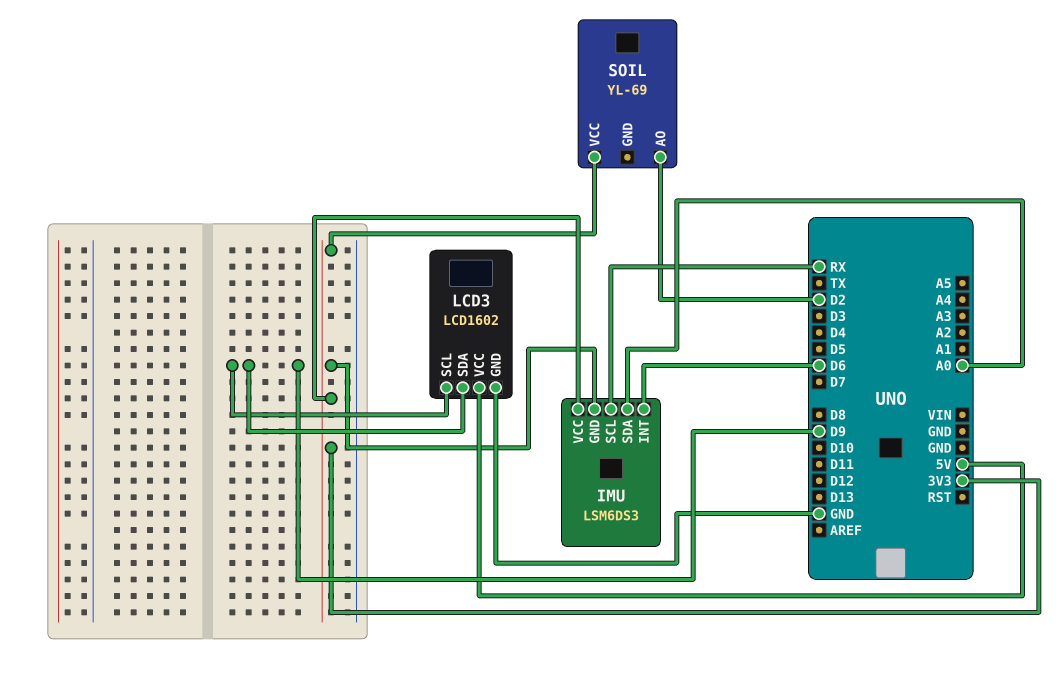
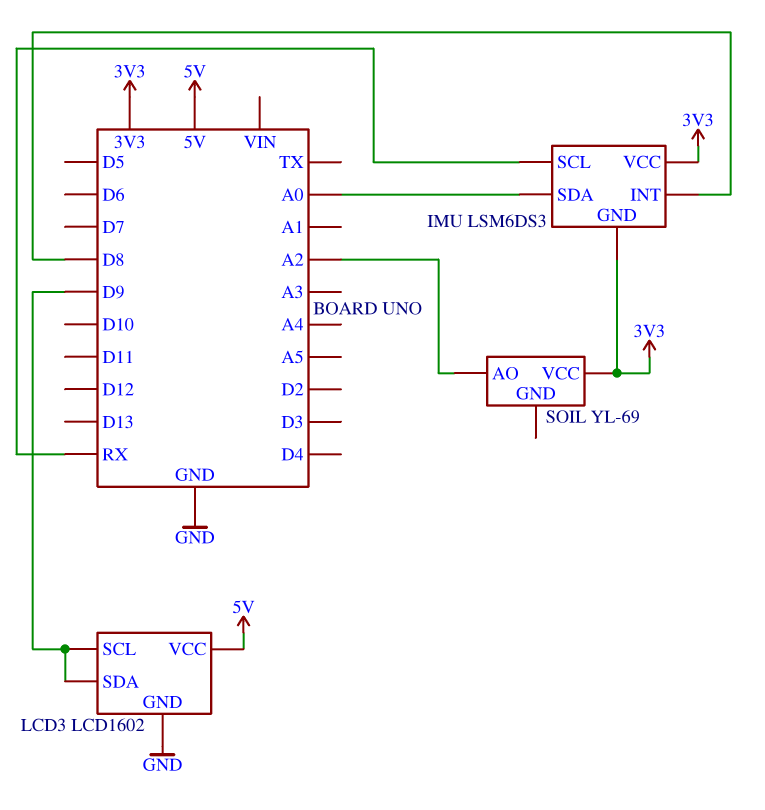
IMU pin INT: D6 -> D8
SOIL pin AO: D2 -> A2

